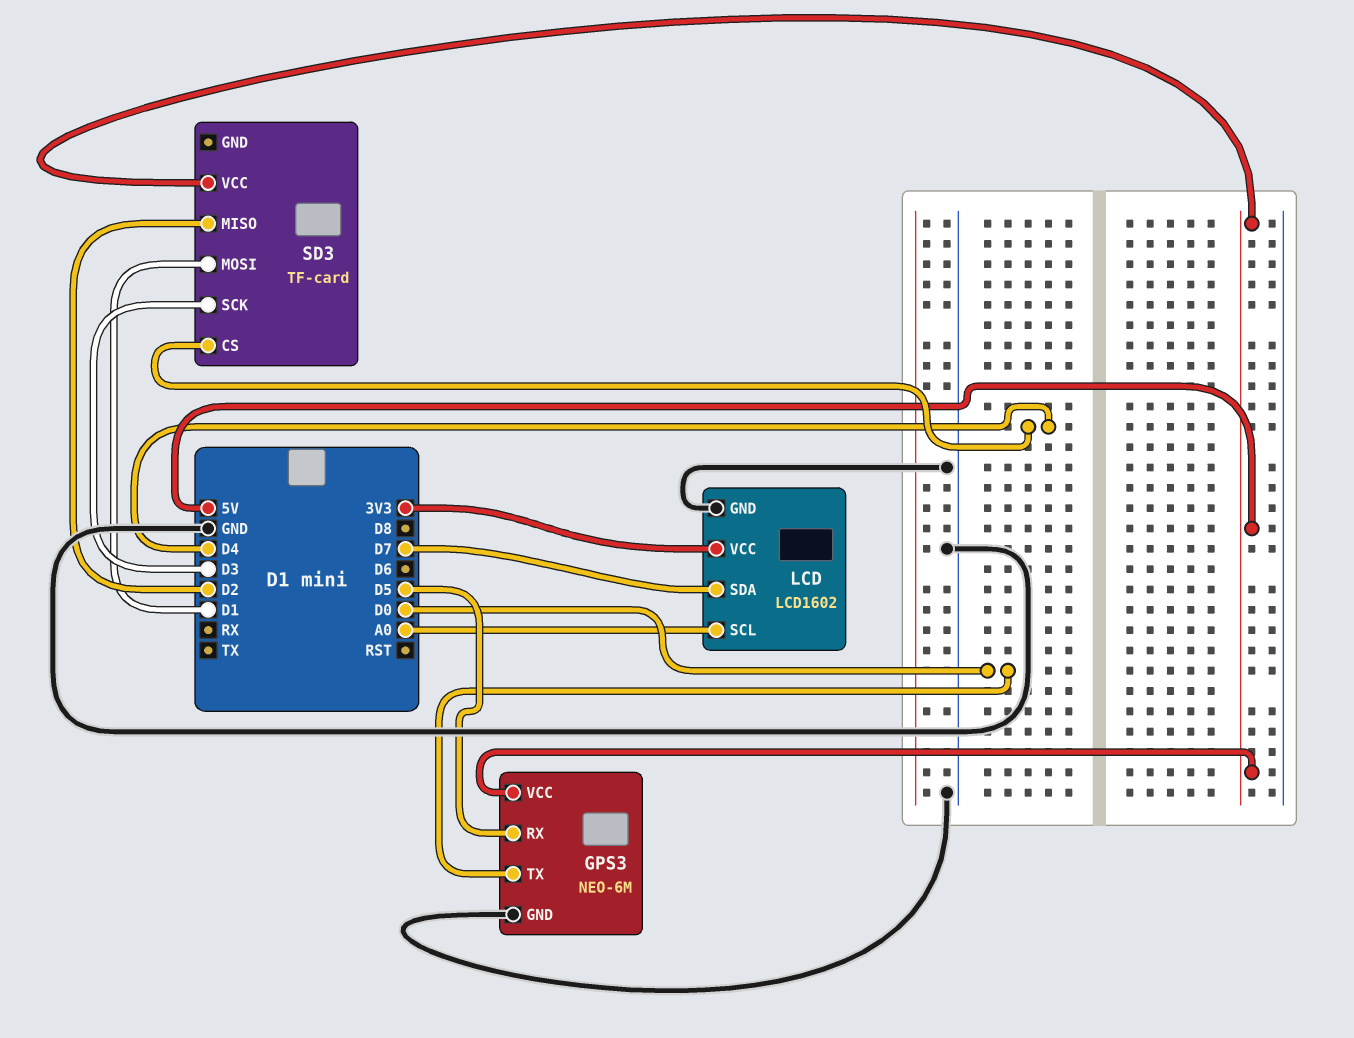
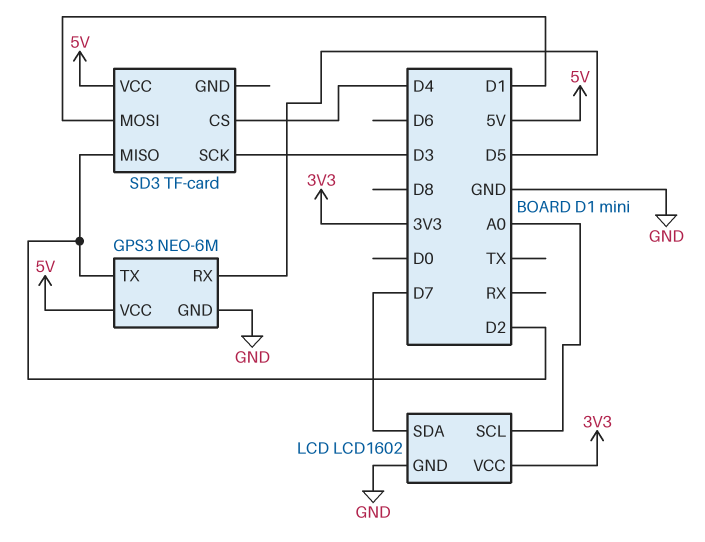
GPS3 pin TX: D0 -> D2

